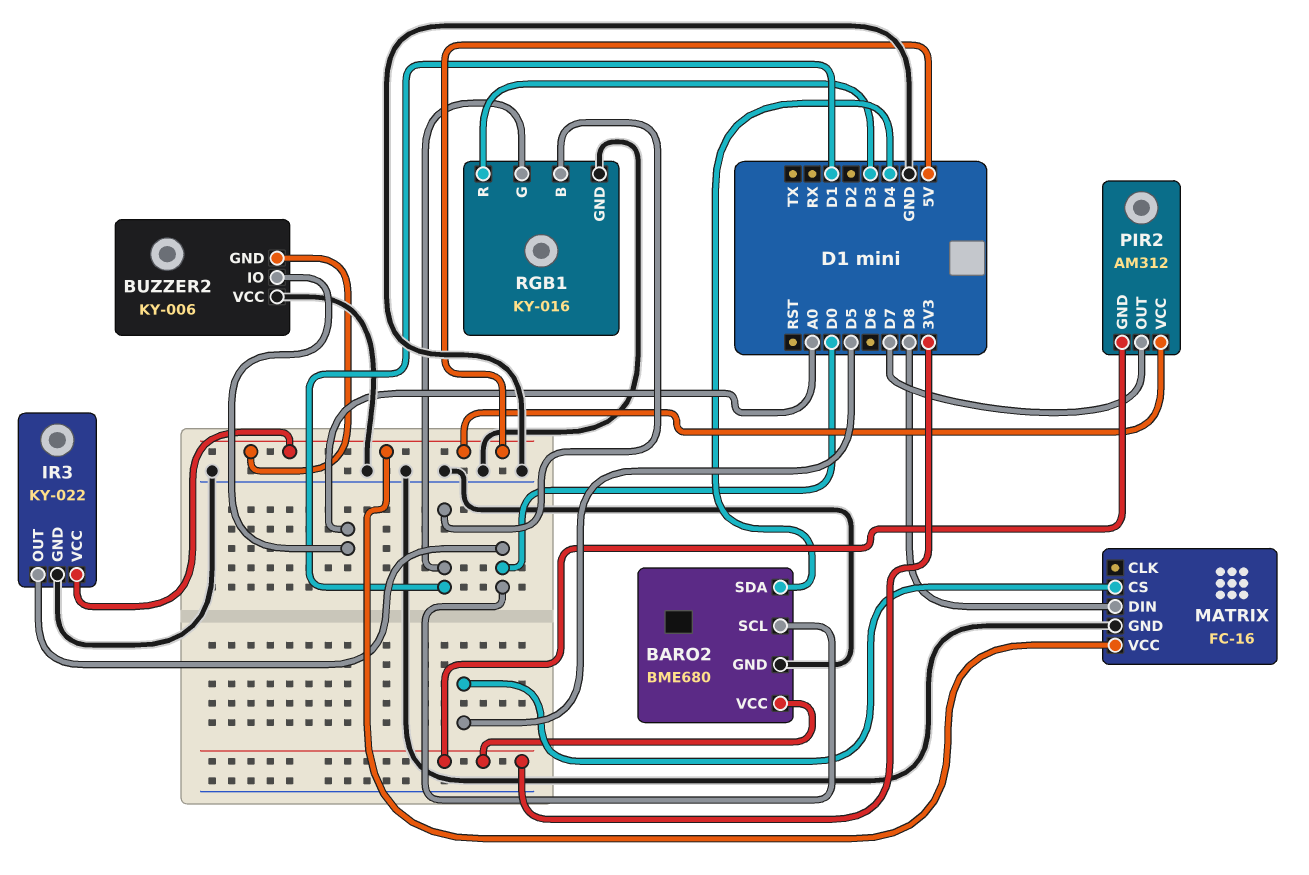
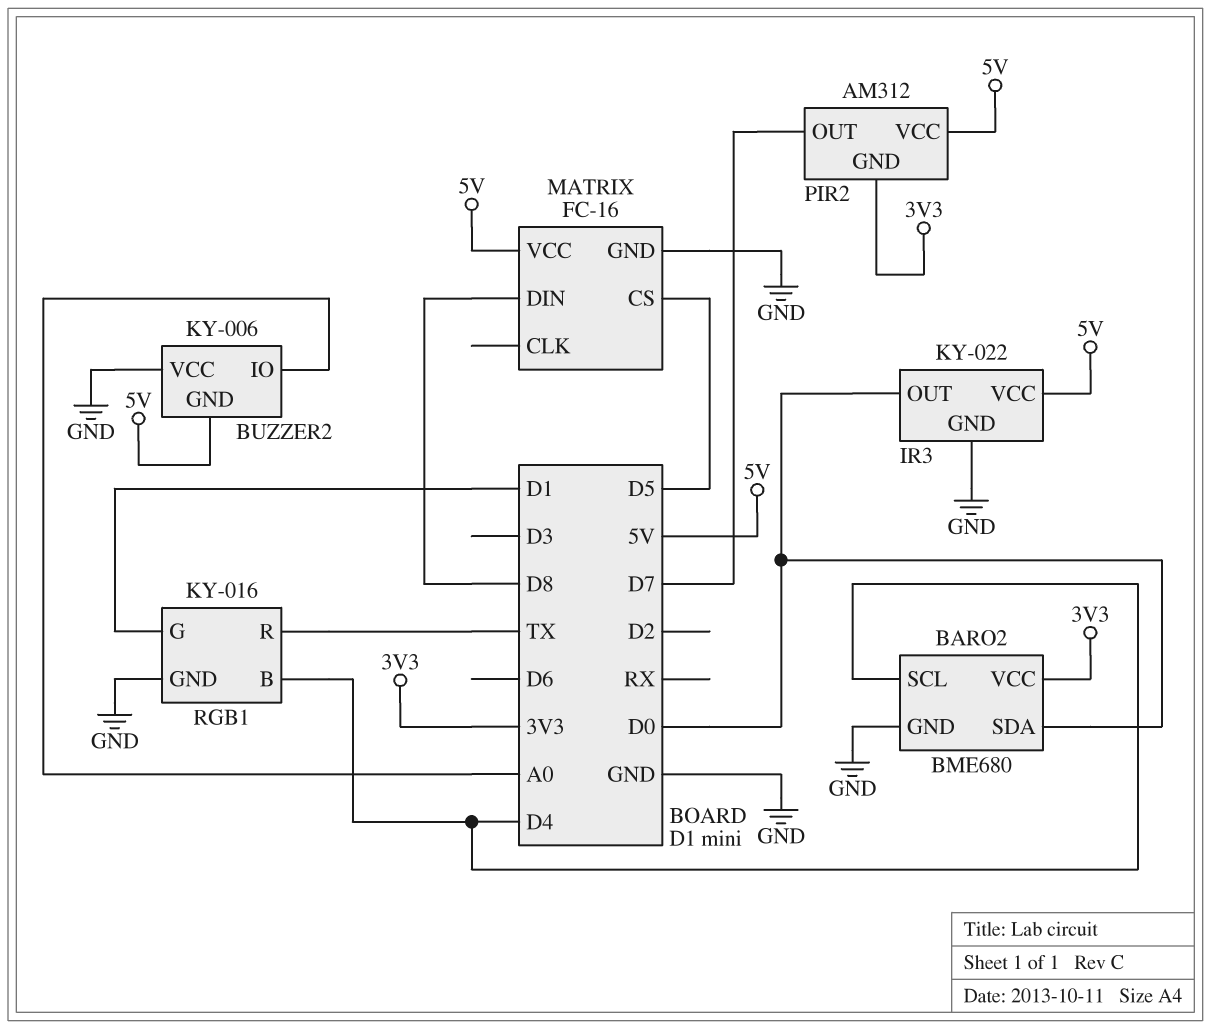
BARO2 pin SCL: D0 -> D4
BARO2 pin SDA: D4 -> D0
RGB1 pin B: D1 -> D4
RGB1 pin R: D3 -> TX

